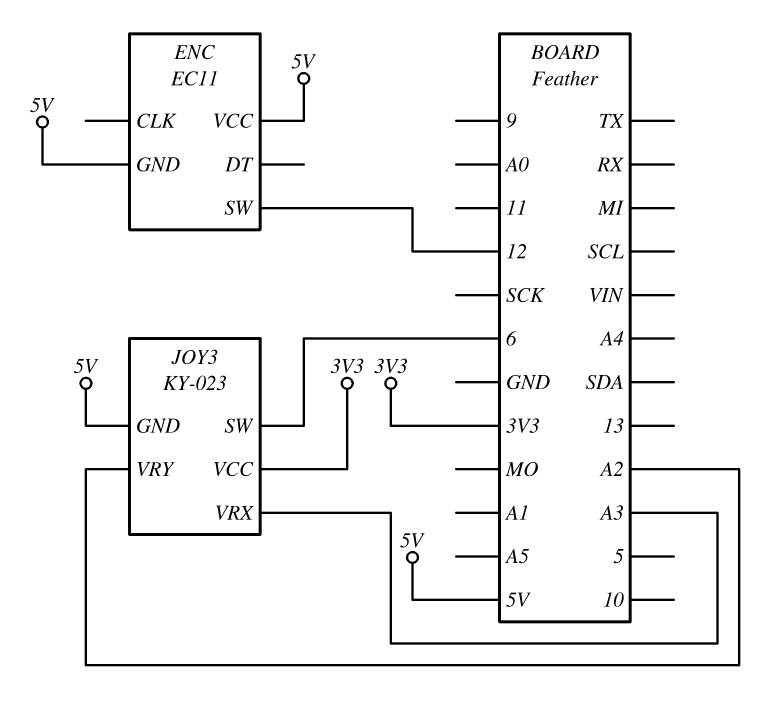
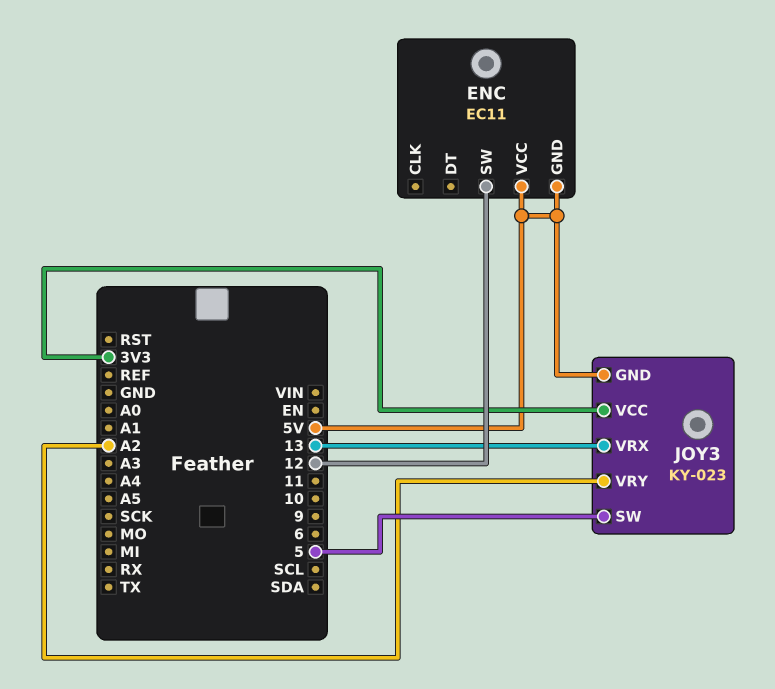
JOY3 pin SW: 6 -> 5
JOY3 pin VRX: A3 -> 13

